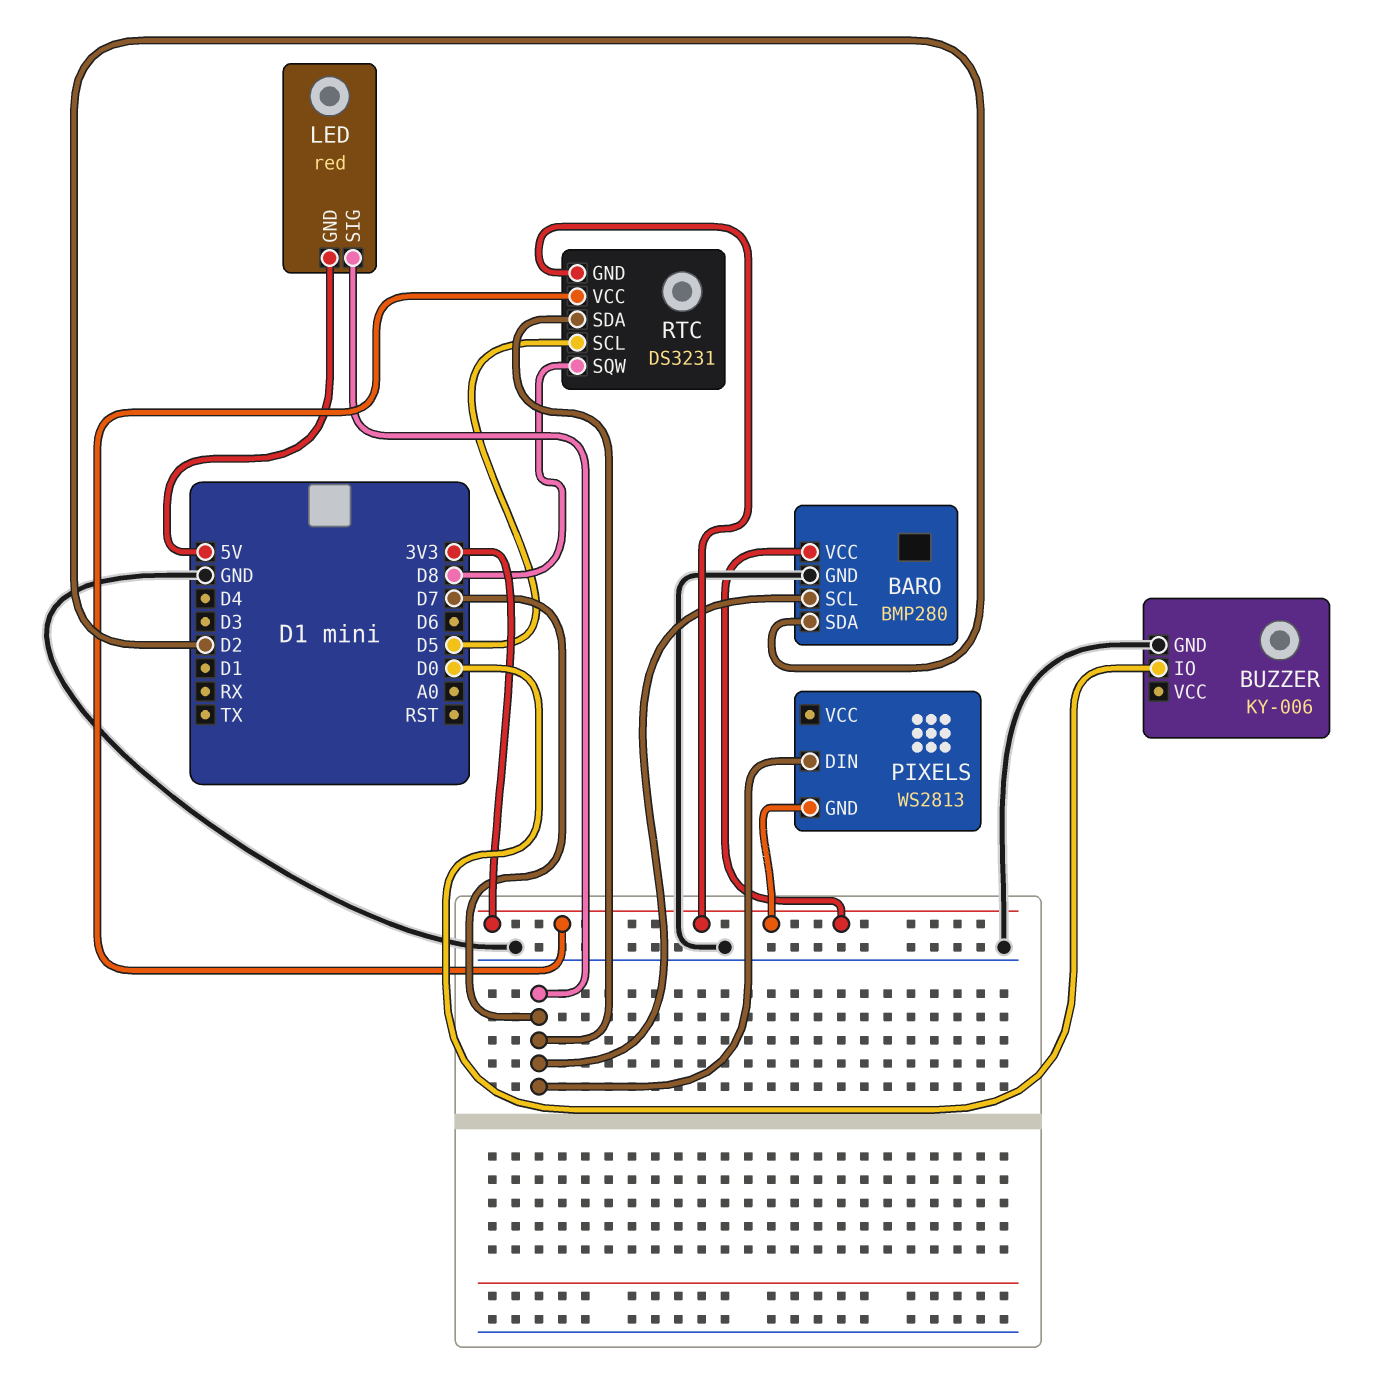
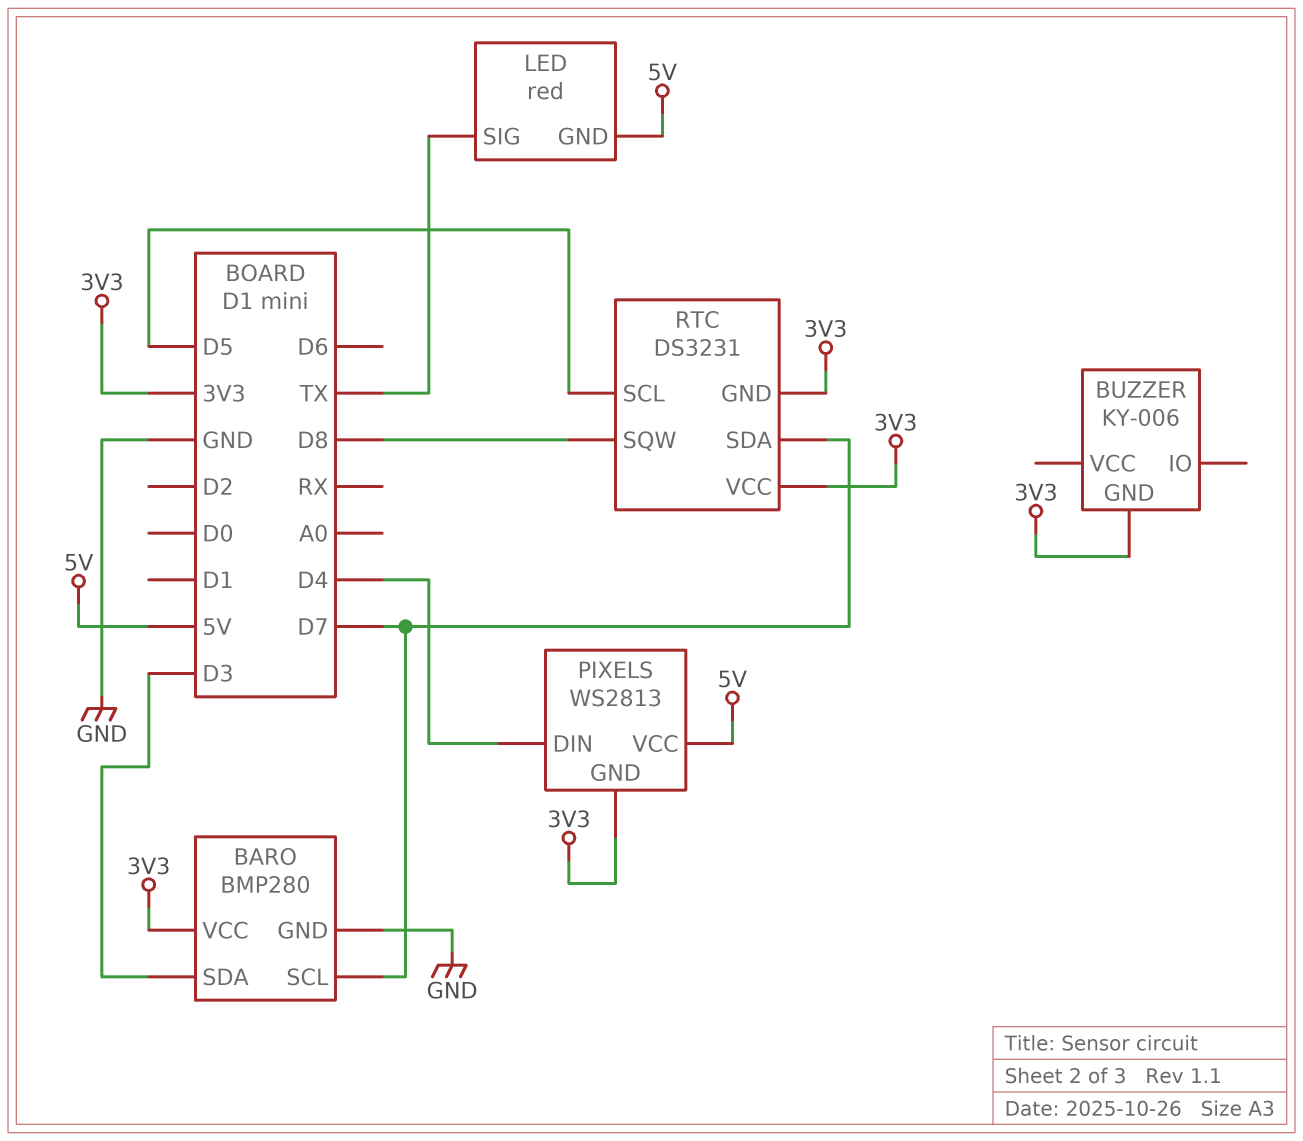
BARO pin SDA: D2 -> D3
BUZZER pin GND: GND -> 3V3
BUZZER pin IO: D0 -> none
LED pin SIG: D7 -> TX
PIXELS pin DIN: D7 -> D4
PIXELS pin VCC: none -> 5V

